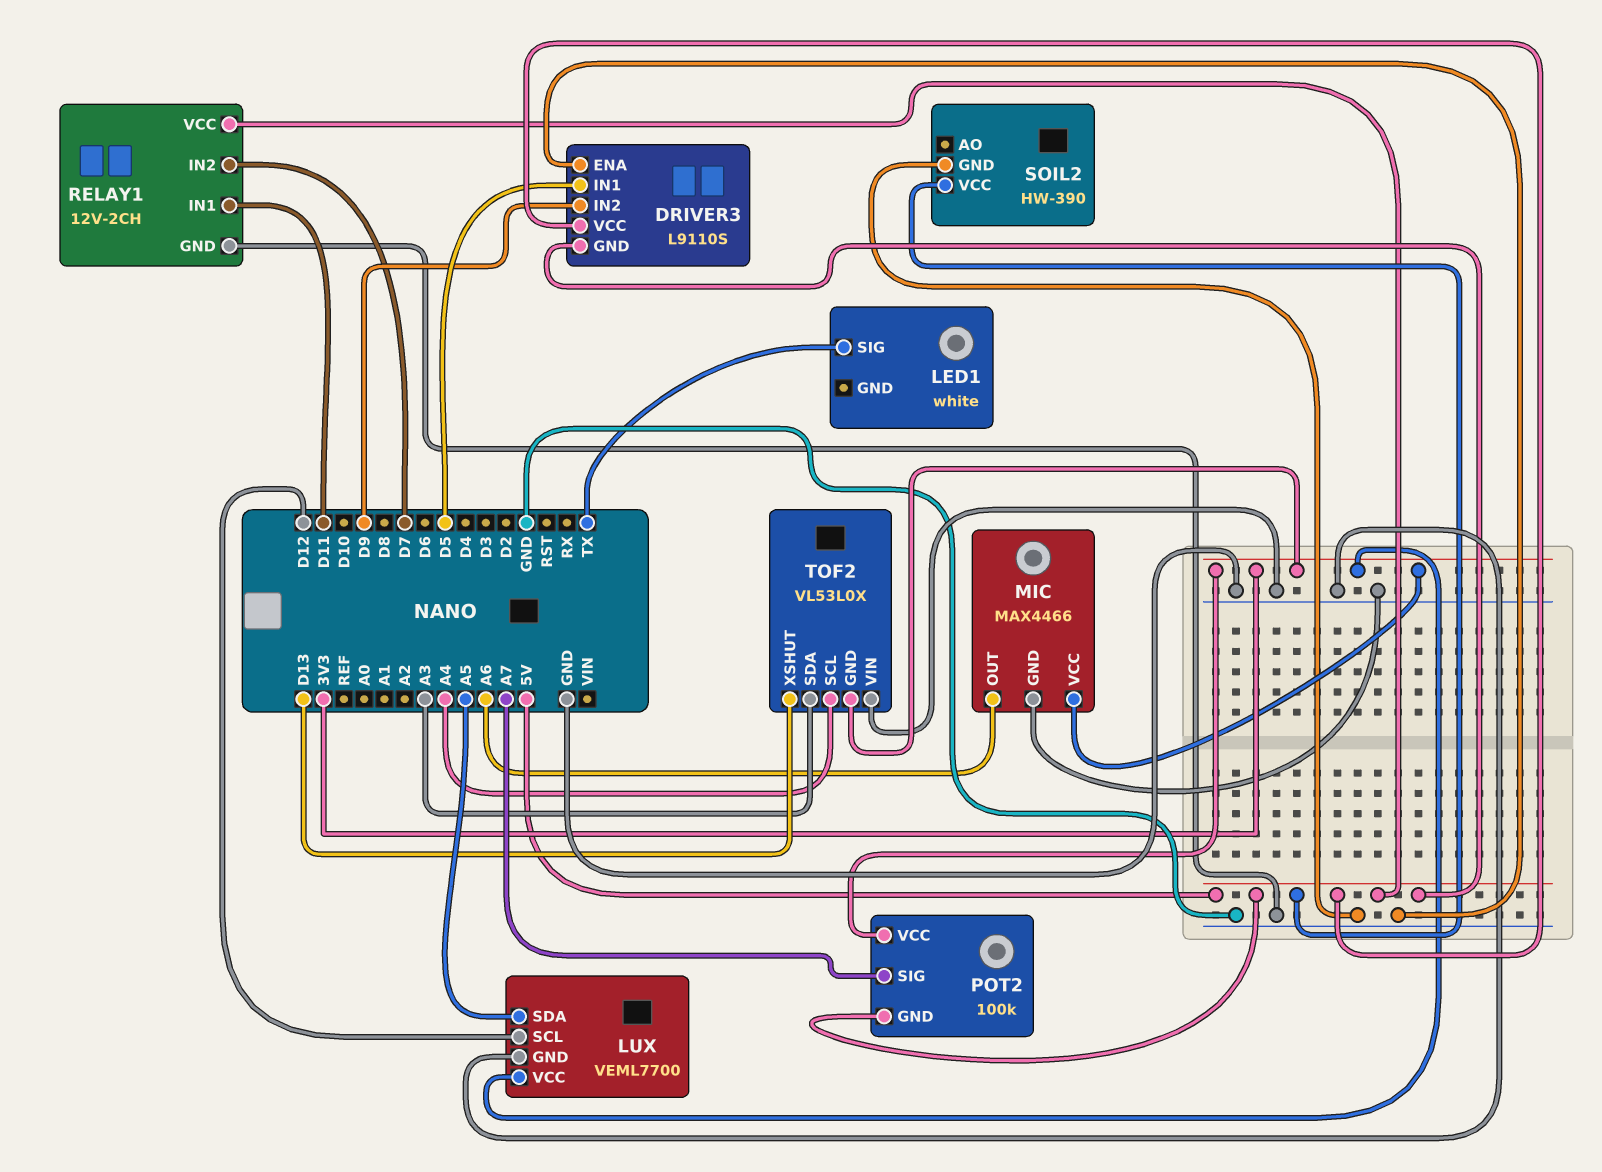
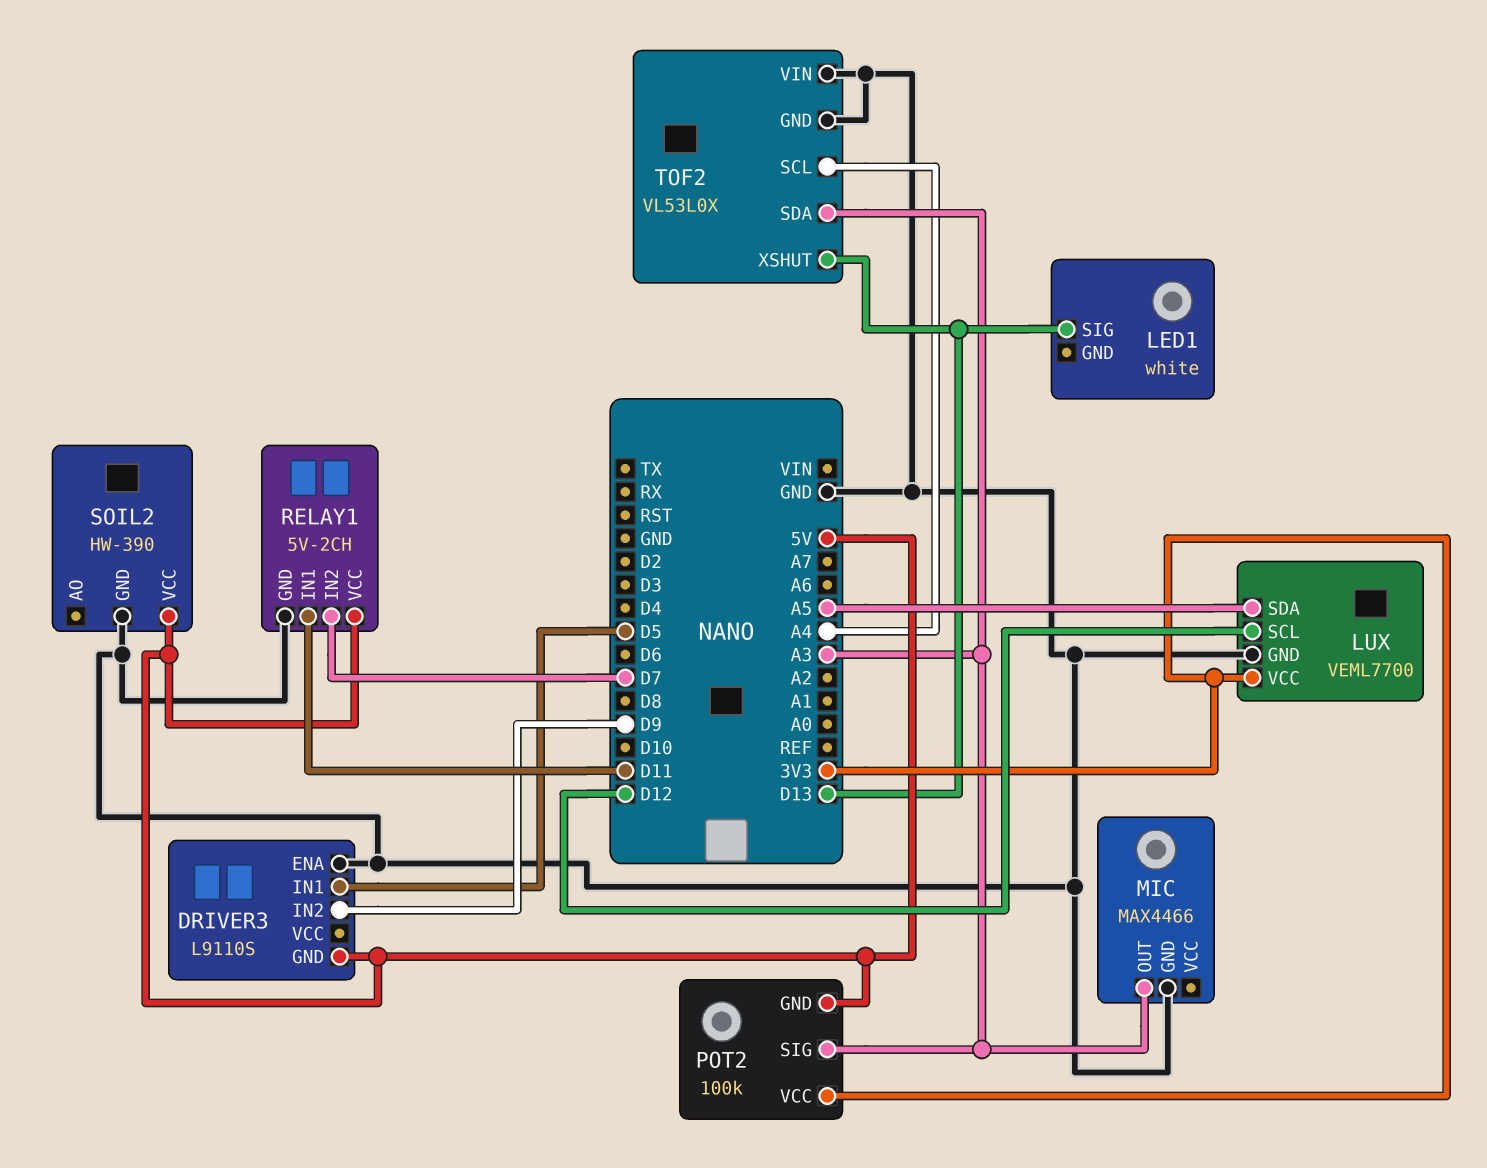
DRIVER3 pin VCC: 5V -> none
LED1 pin SIG: TX -> D13
MIC pin OUT: A6 -> A3
MIC pin VCC: 3V3 -> none
POT2 pin SIG: A7 -> A3
RELAY1: 12V-2CH -> 5V-2CH
TOF2 pin GND: 3V3 -> GND

